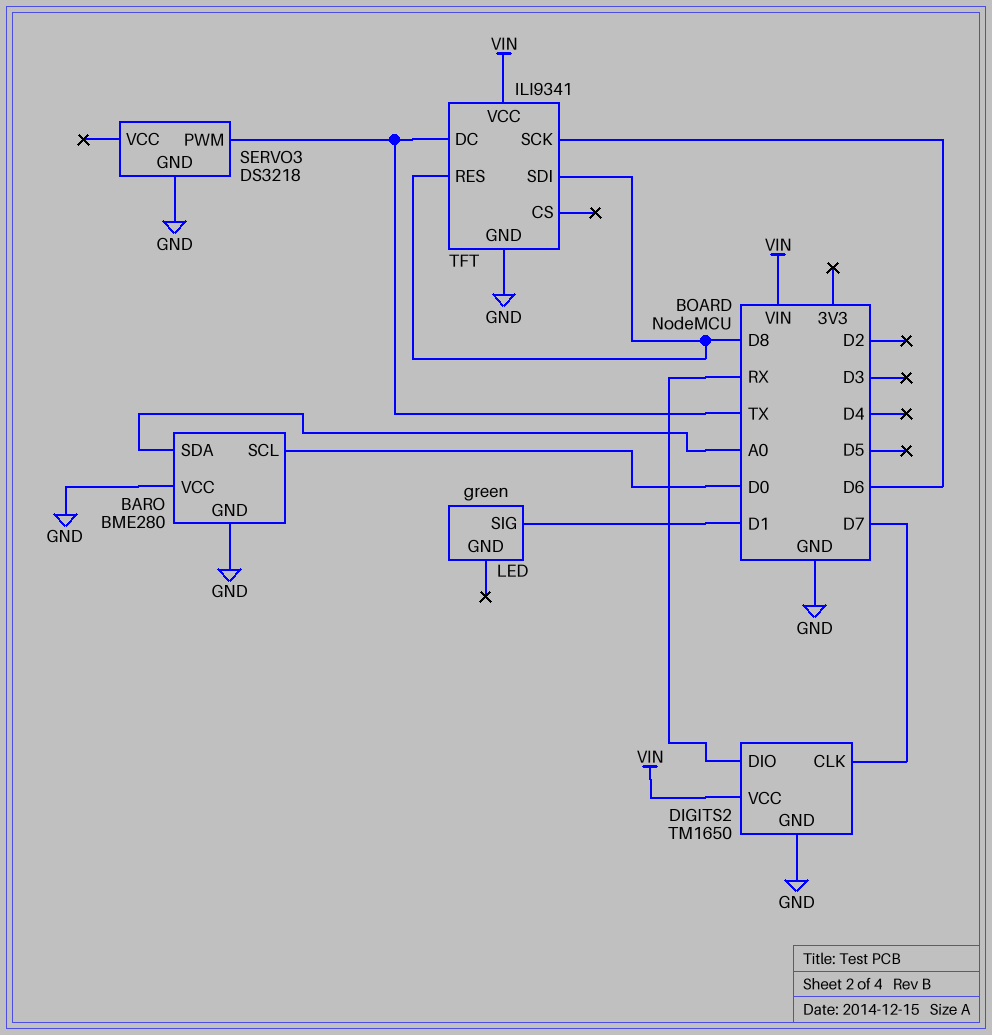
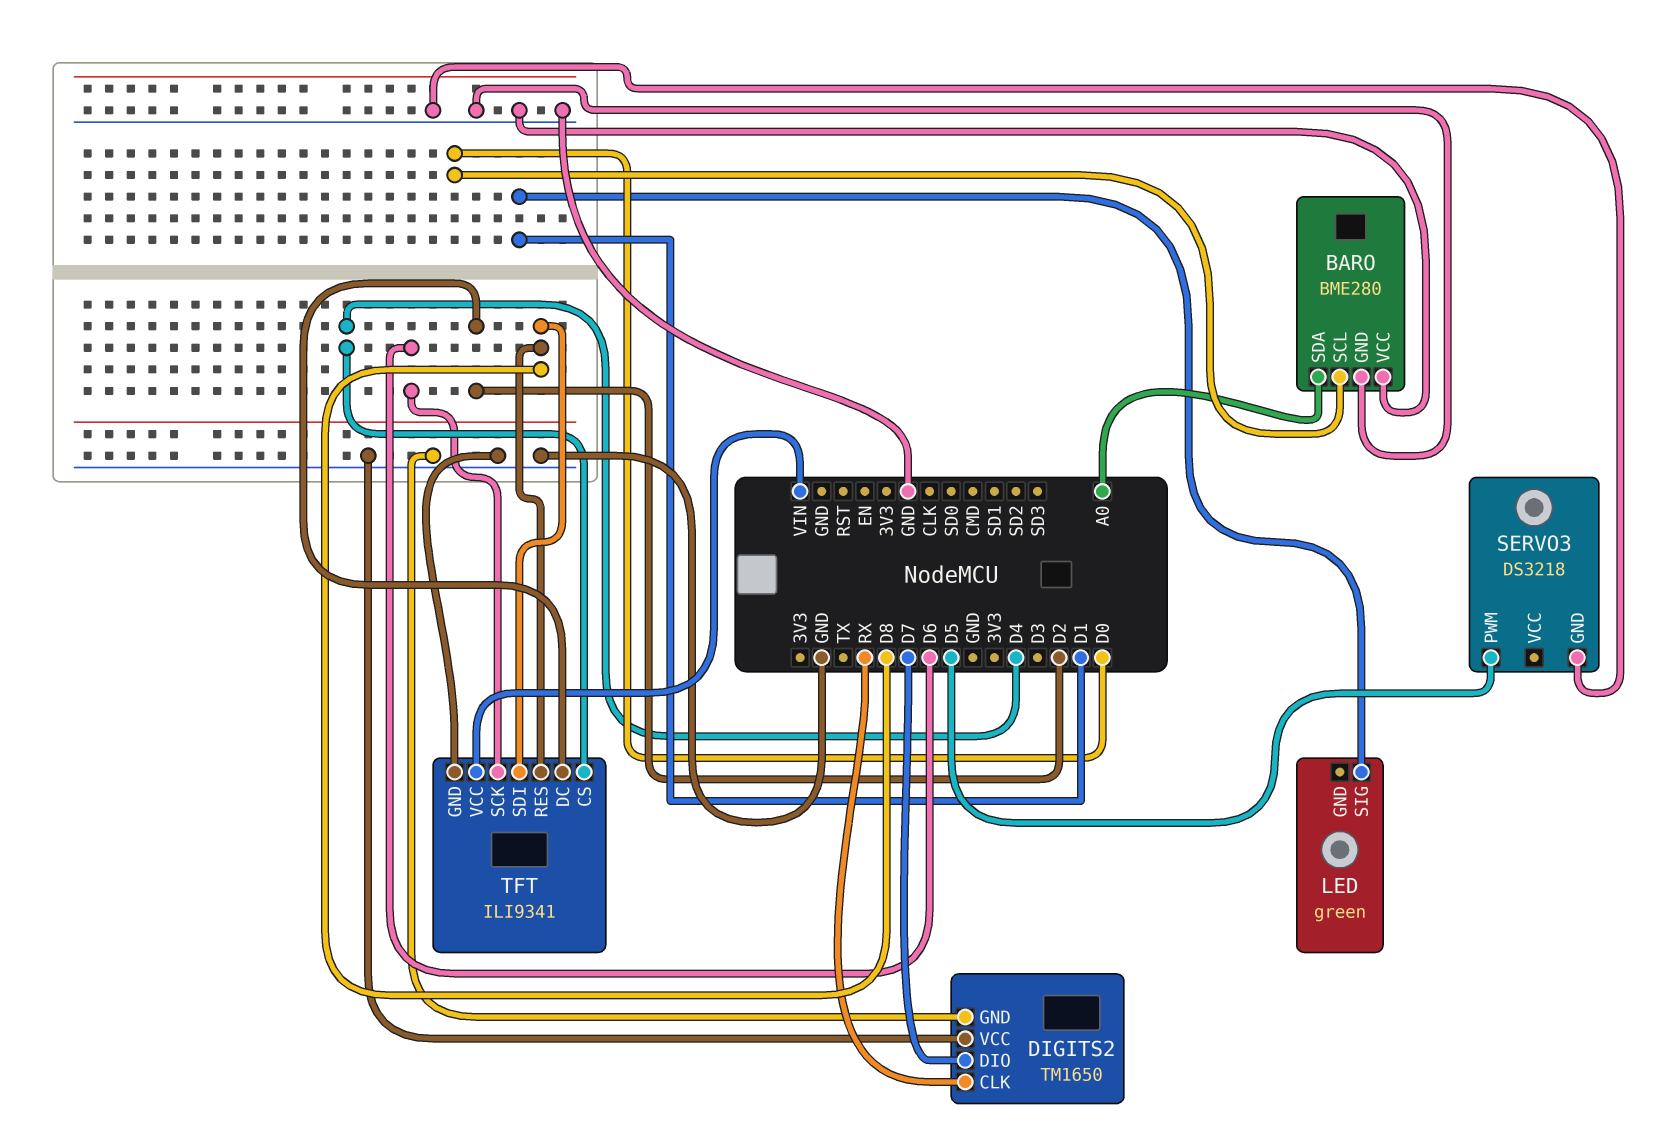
DIGITS2 pin CLK: D7 -> RX
DIGITS2 pin DIO: RX -> D7
DIGITS2 pin VCC: VIN -> GND
SERVO3 pin PWM: TX -> D5
TFT pin CS: none -> D4
TFT pin DC: TX -> D2

